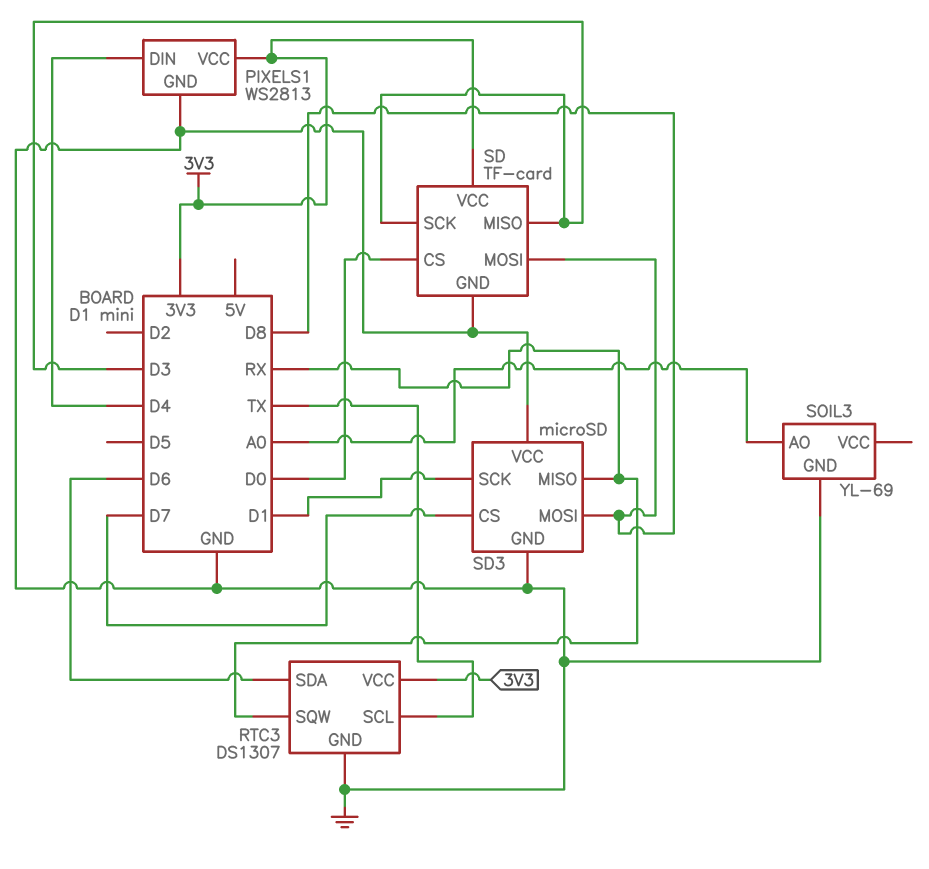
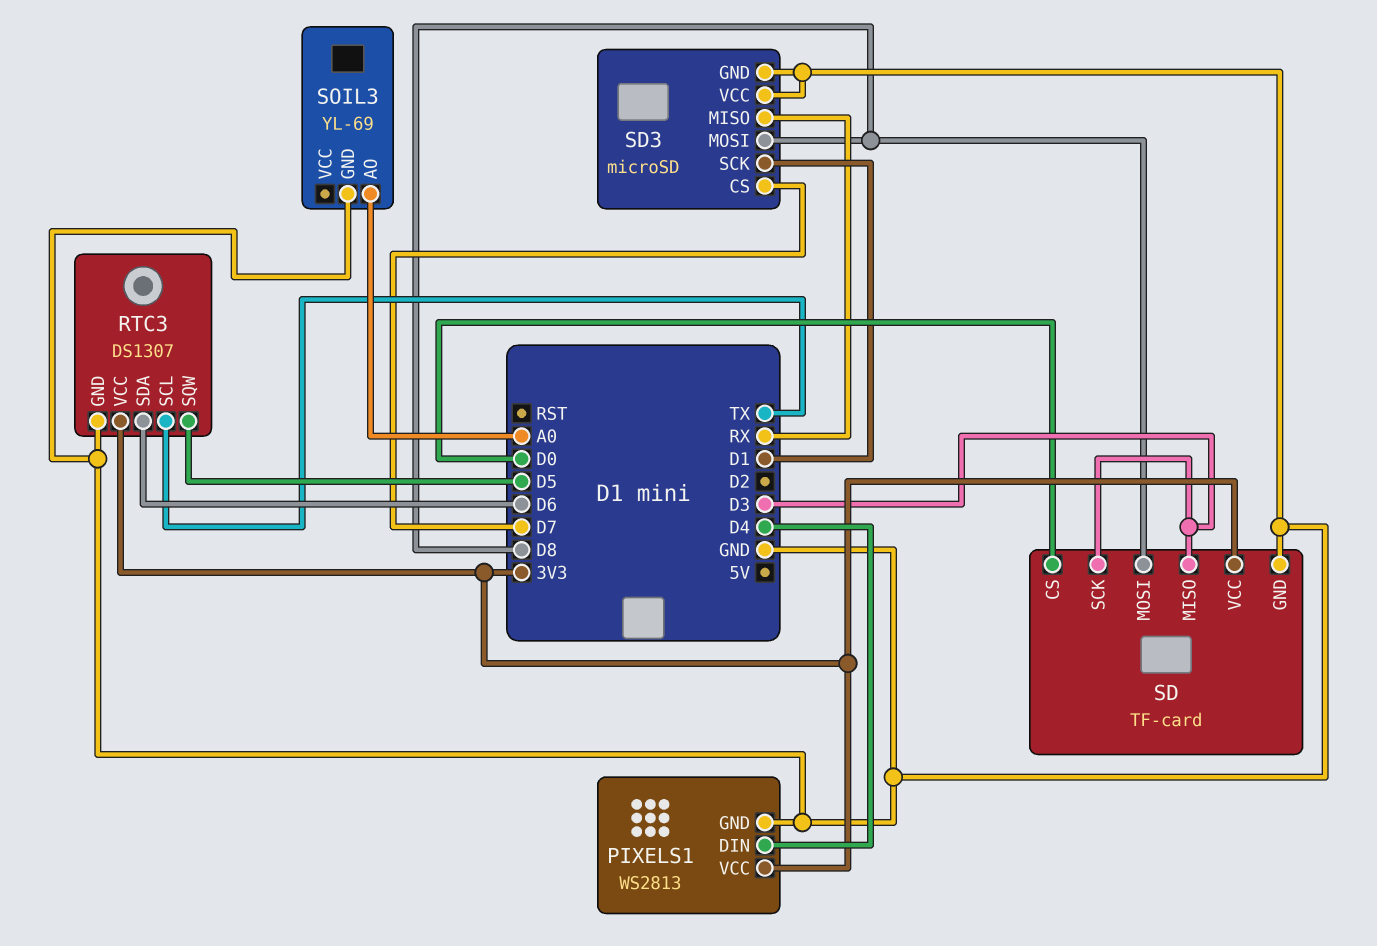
RTC3 pin SQW: RX -> D5

